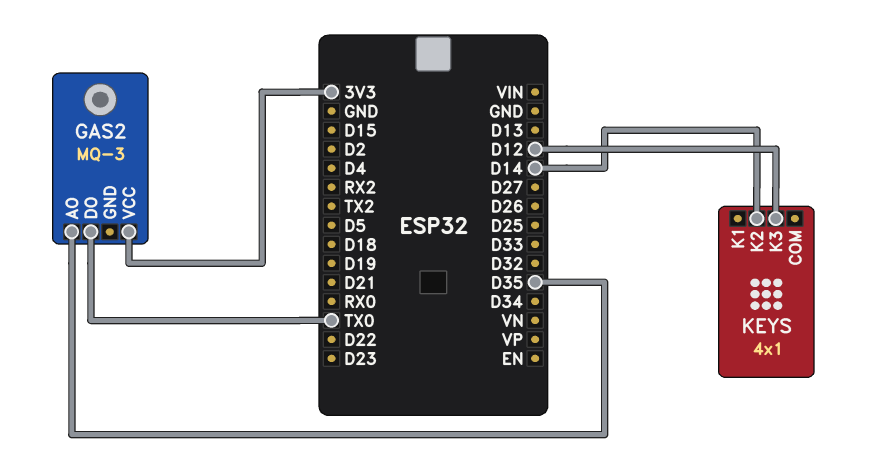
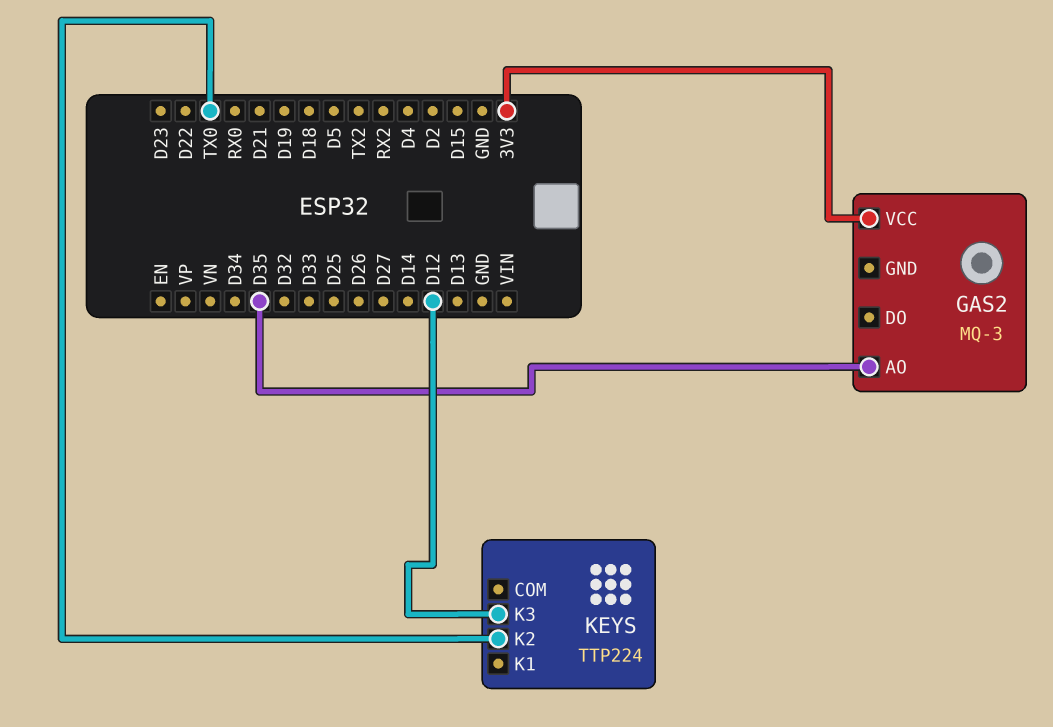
GAS2 pin DO: TX0 -> none
KEYS: 4x1 -> TTP224
KEYS pin K2: D14 -> TX0

